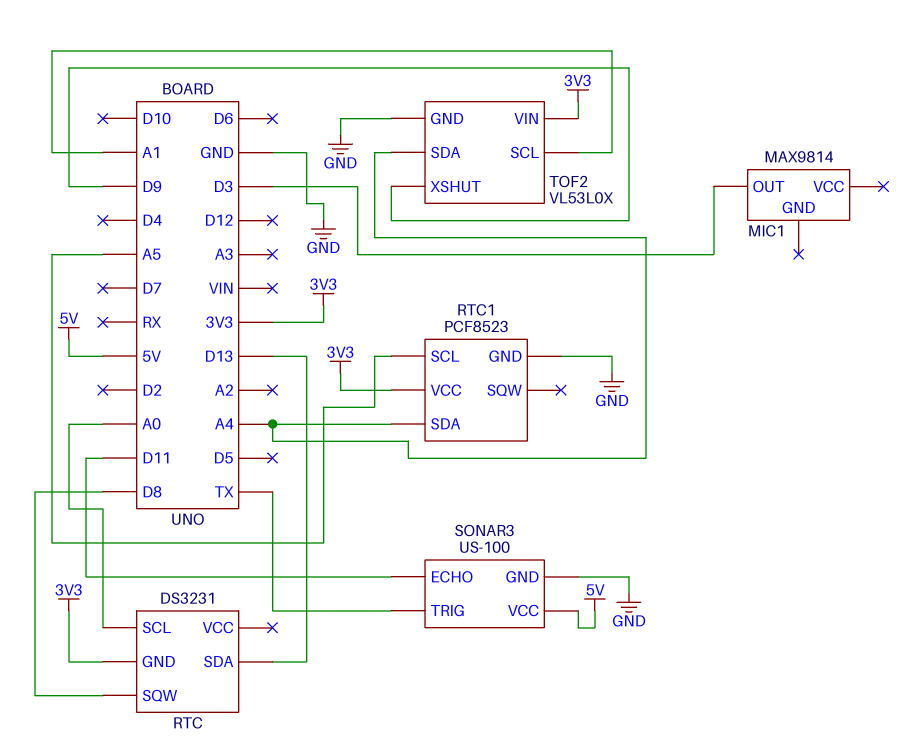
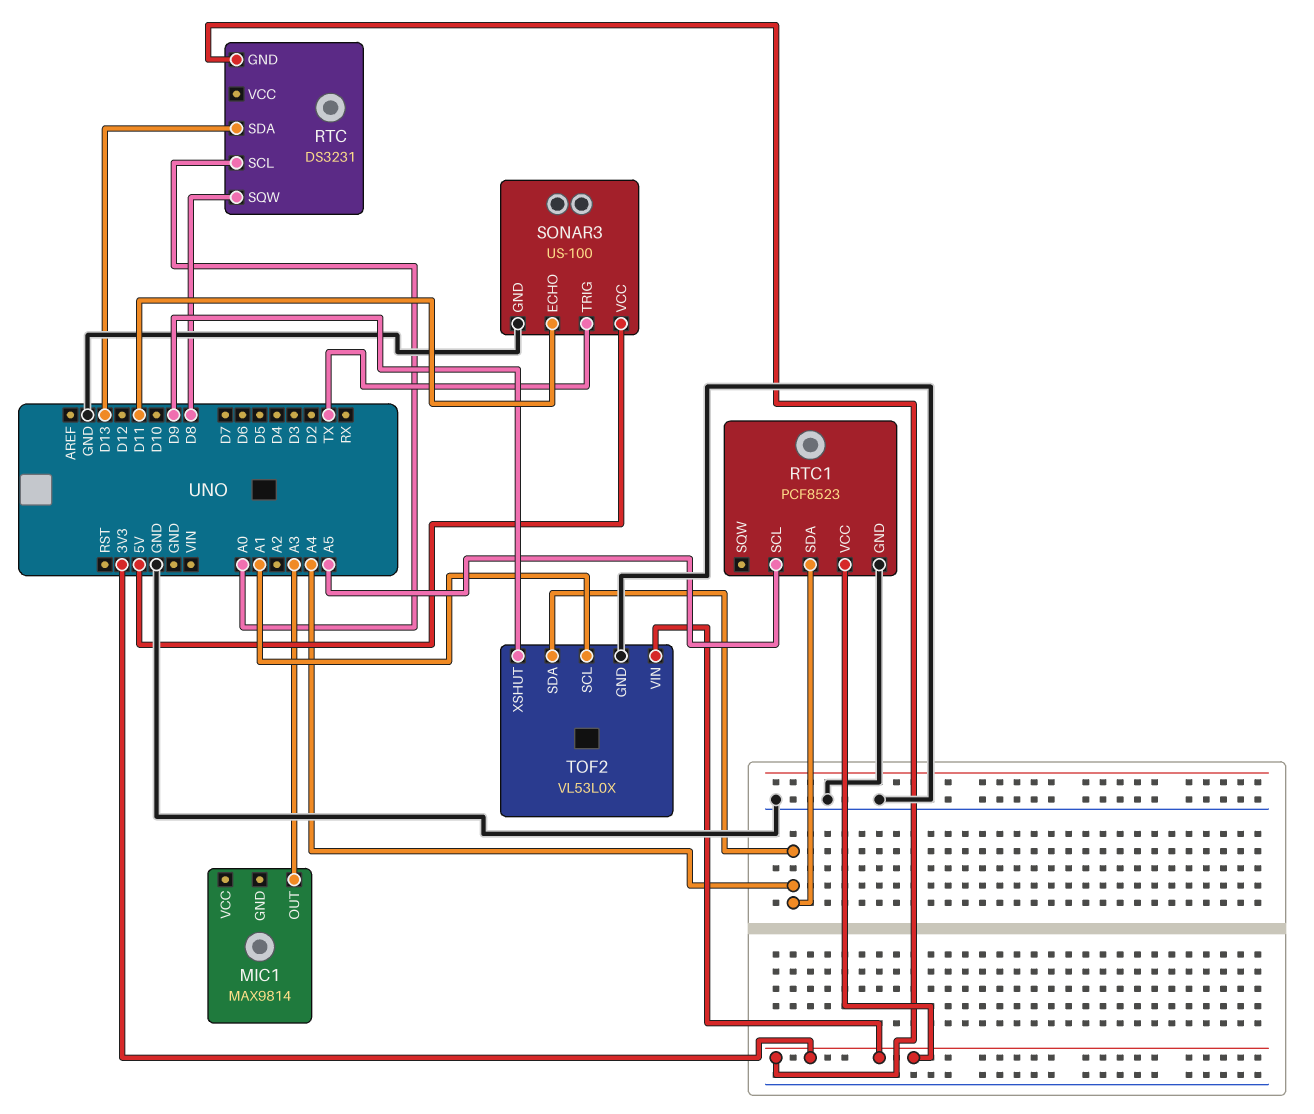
MIC1 pin OUT: D3 -> A3

